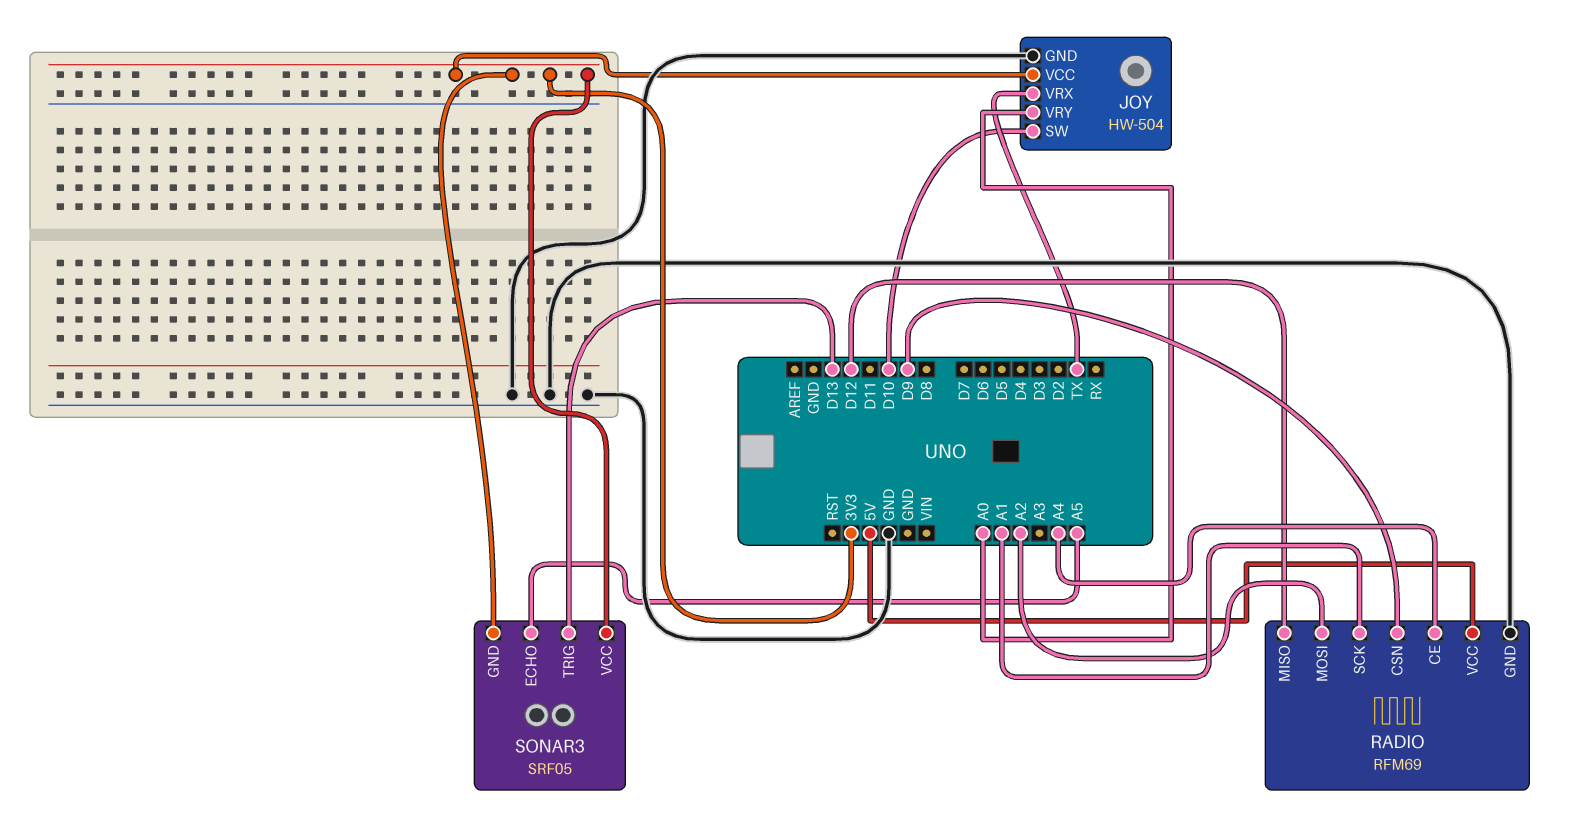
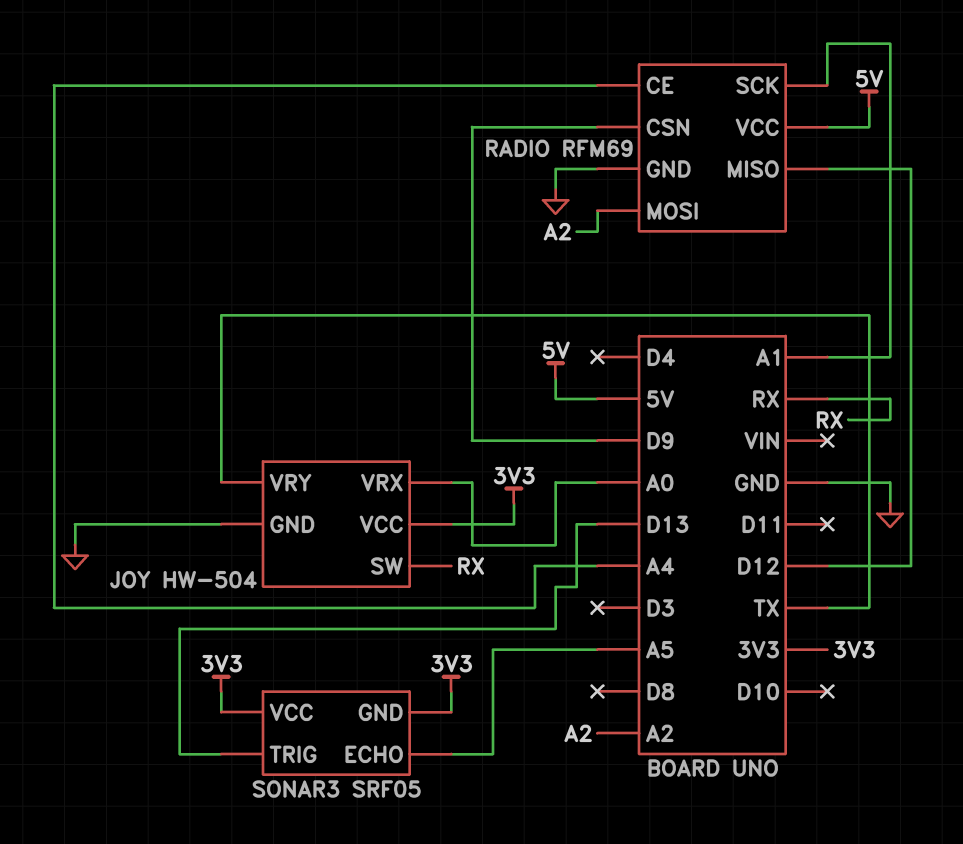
JOY pin SW: D10 -> RX
JOY pin VRX: TX -> A0
JOY pin VRY: A0 -> TX

